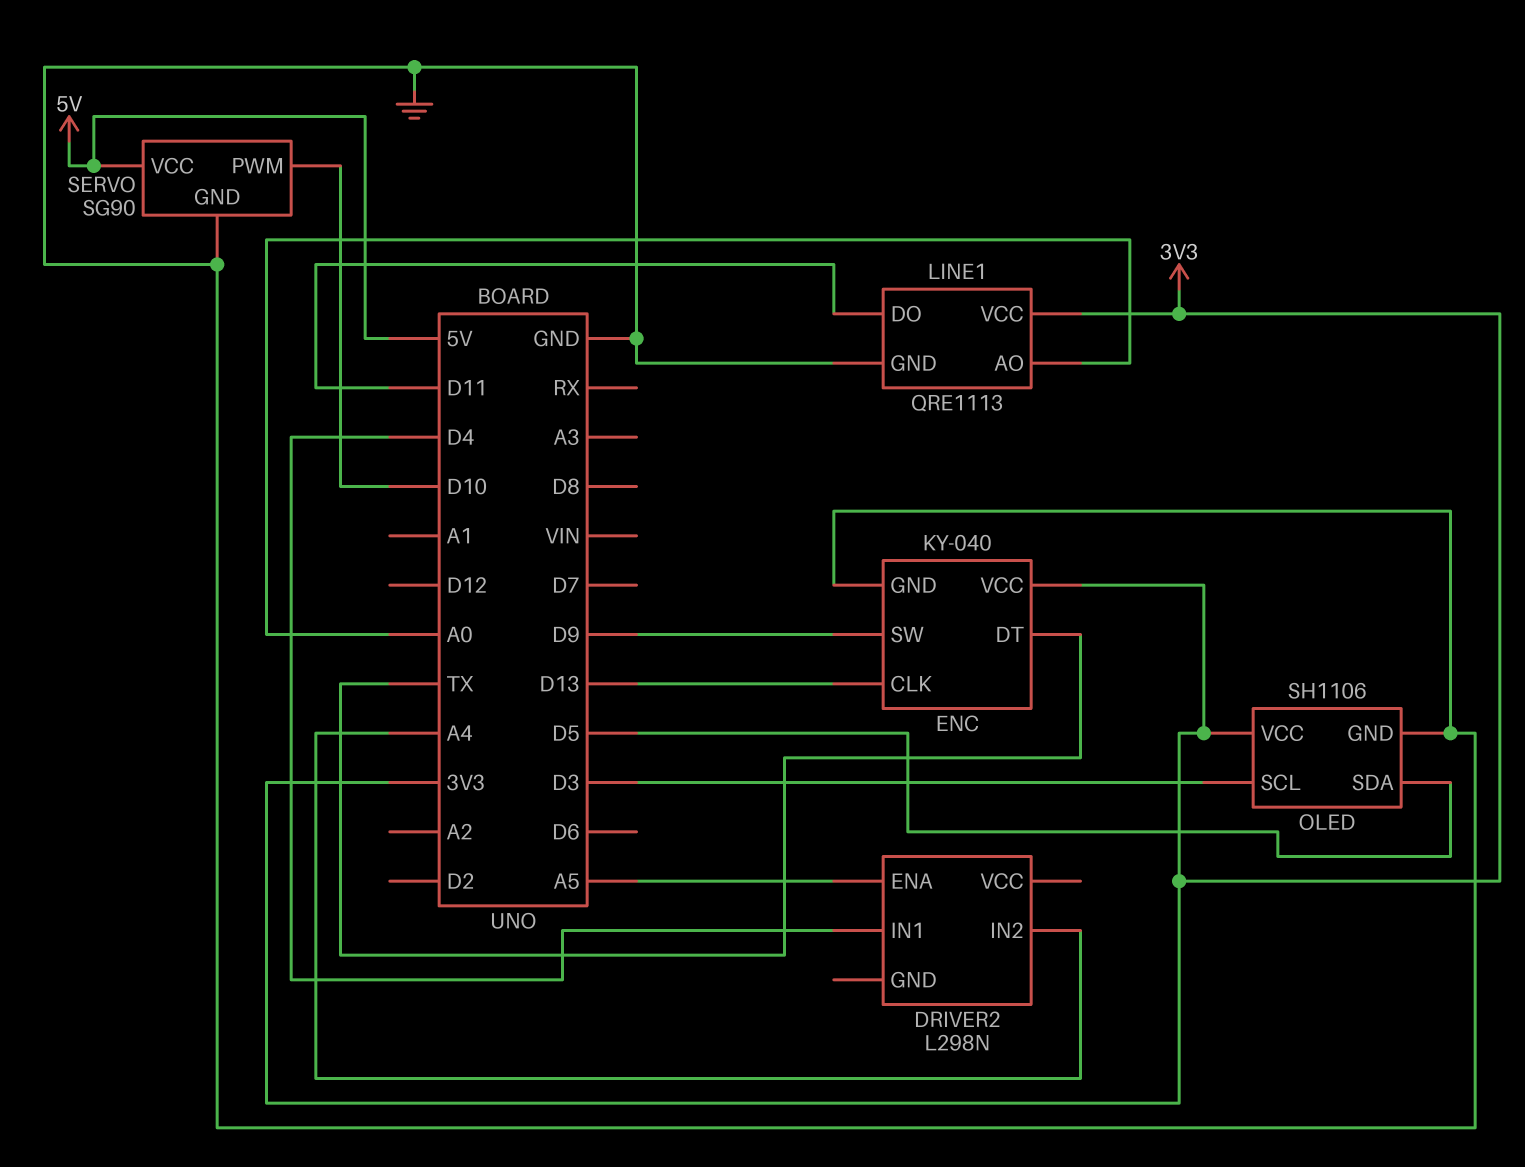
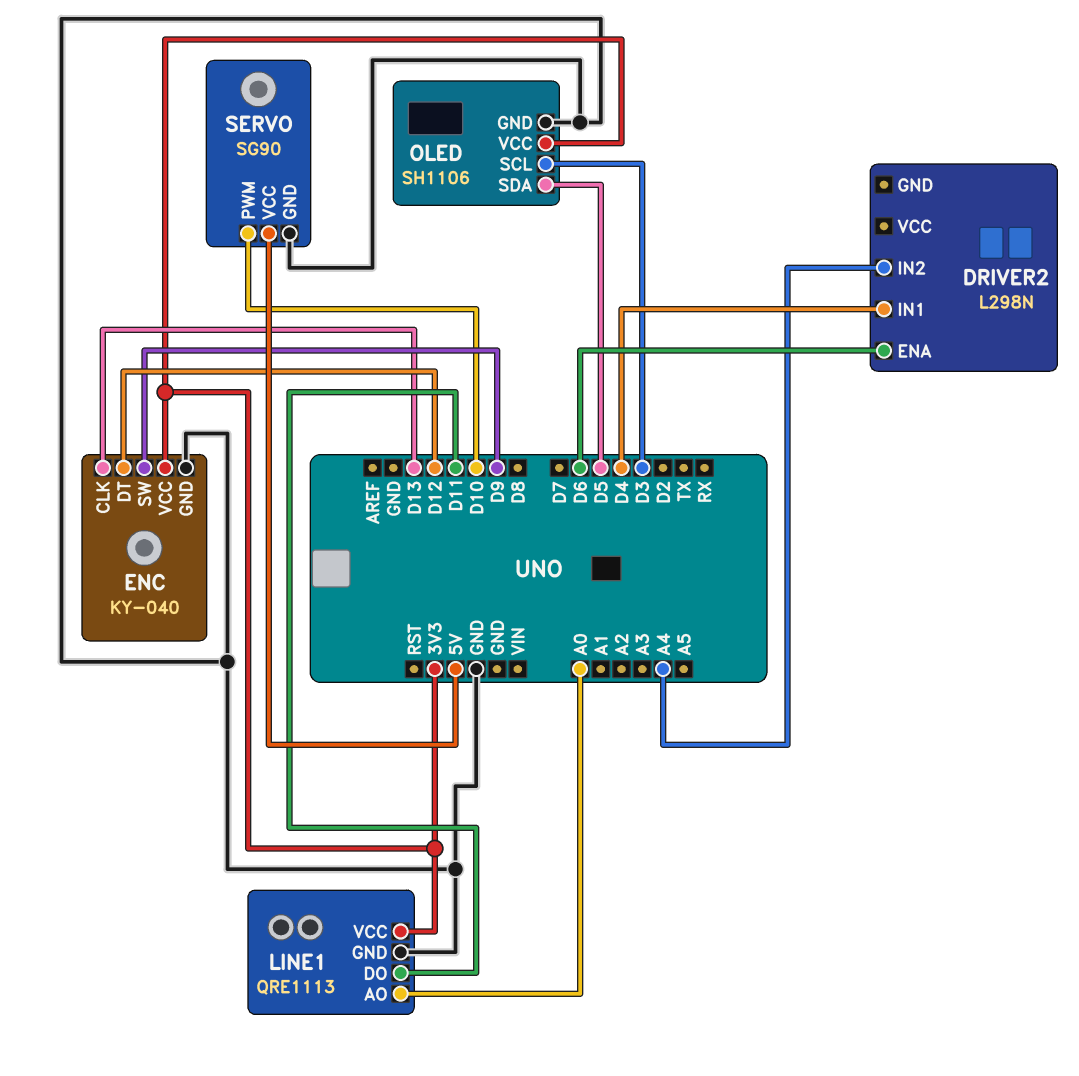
DRIVER2 pin ENA: A5 -> D6
ENC pin DT: TX -> D12

